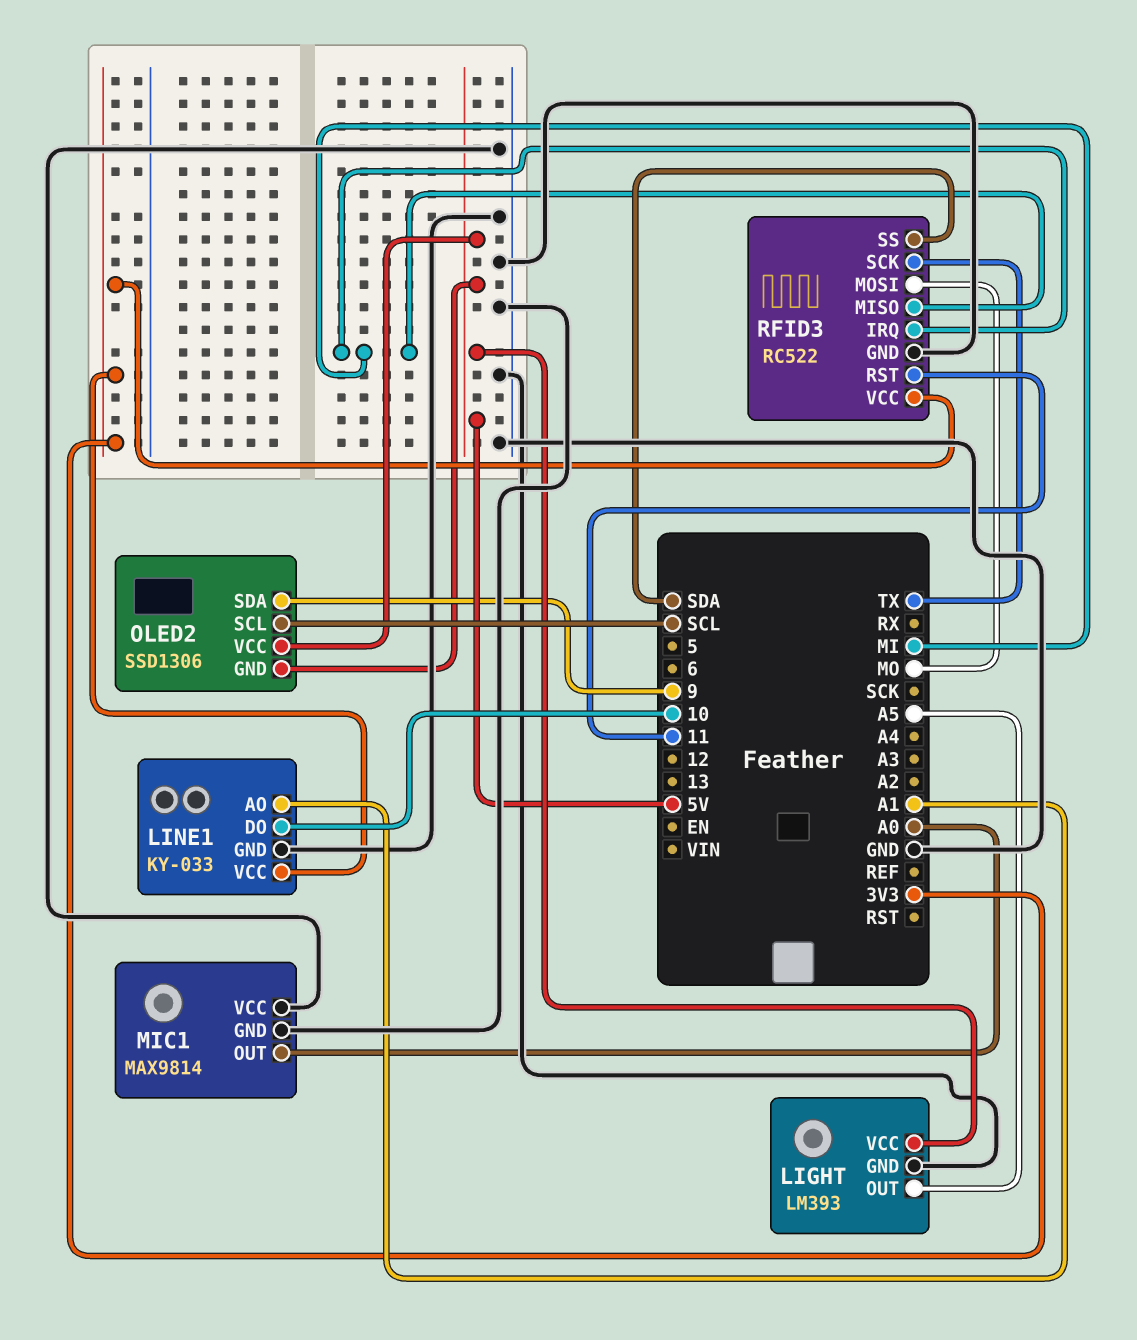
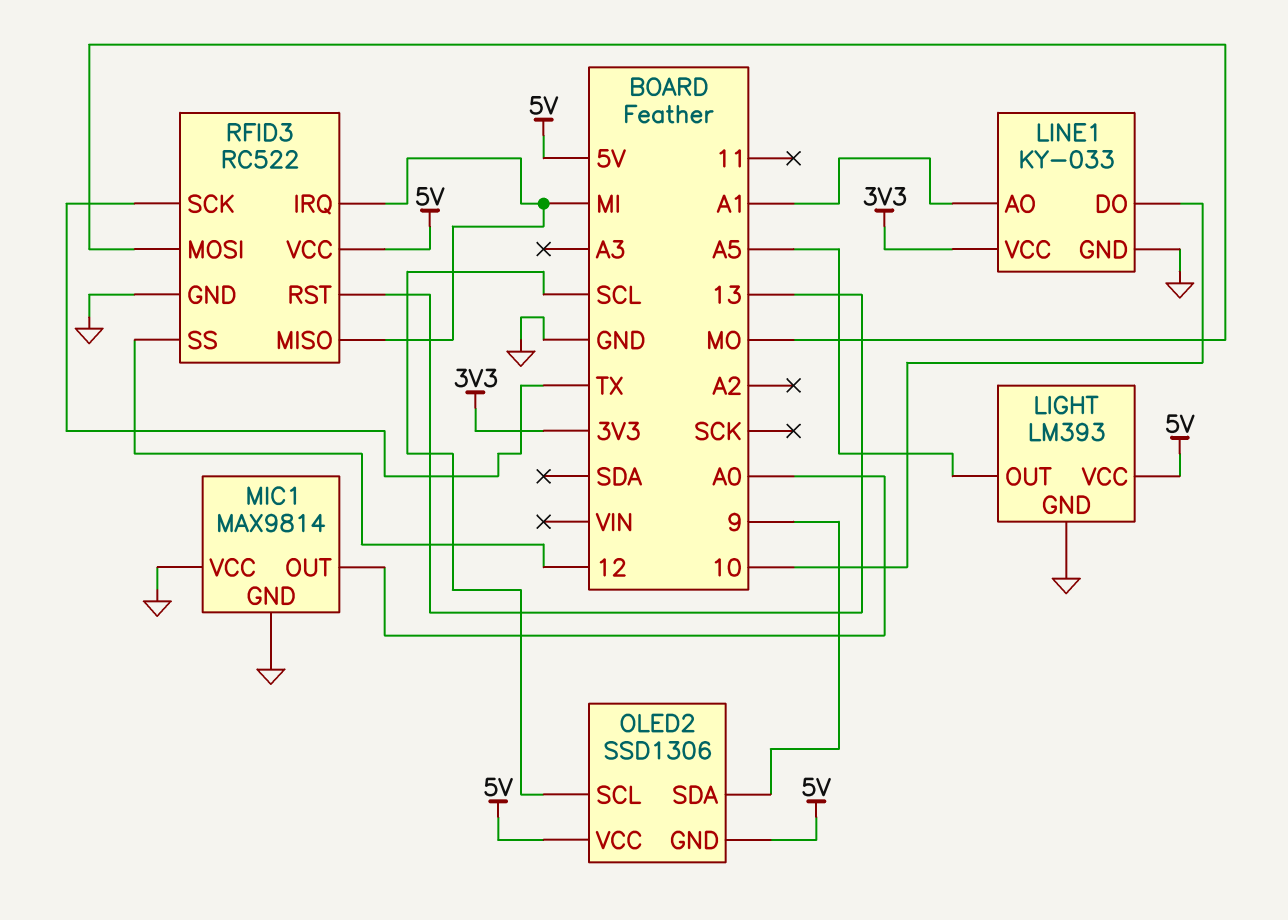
RFID3 pin RST: 11 -> 13
RFID3 pin SS: SDA -> 12
RFID3 pin VCC: 3V3 -> 5V

